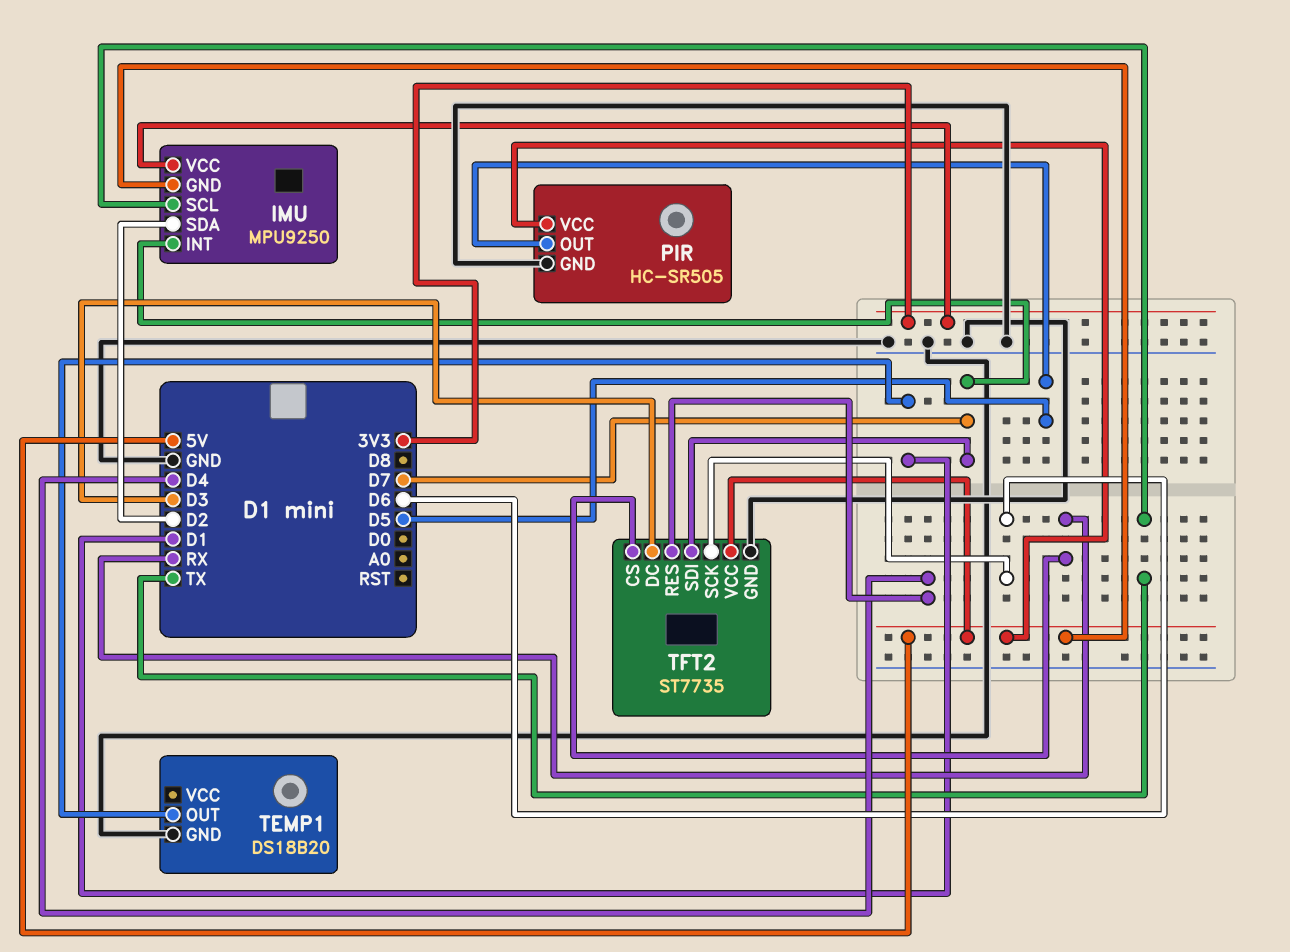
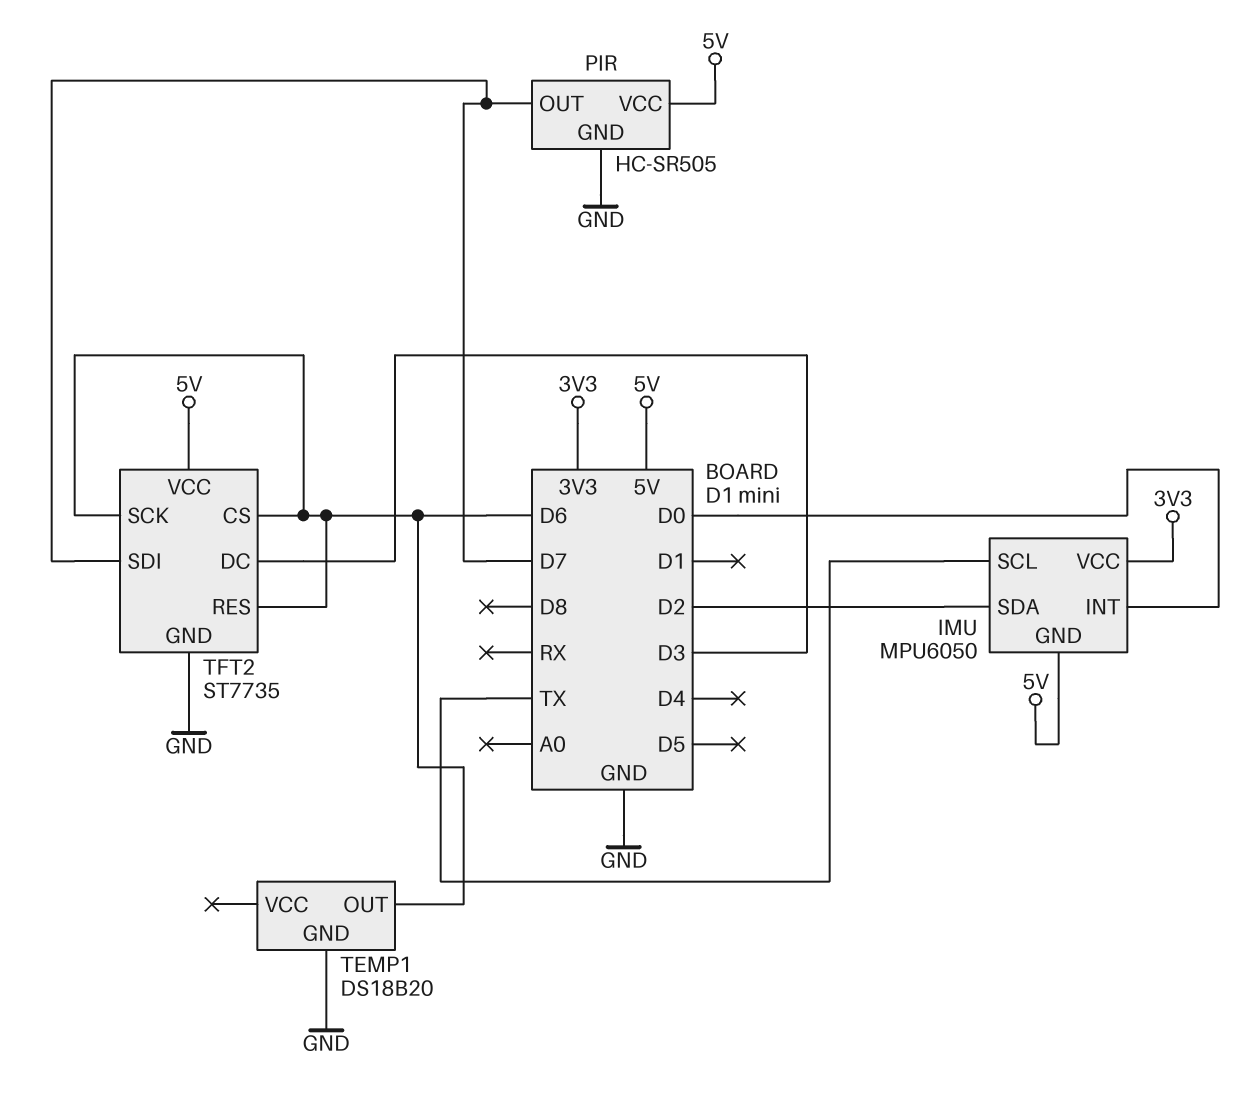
IMU: MPU9250 -> MPU6050
IMU pin INT: D7 -> D0
PIR pin OUT: D5 -> D7
TEMP1 pin OUT: D1 -> D6
TFT2 pin CS: RX -> D6
TFT2 pin RES: D4 -> D6

